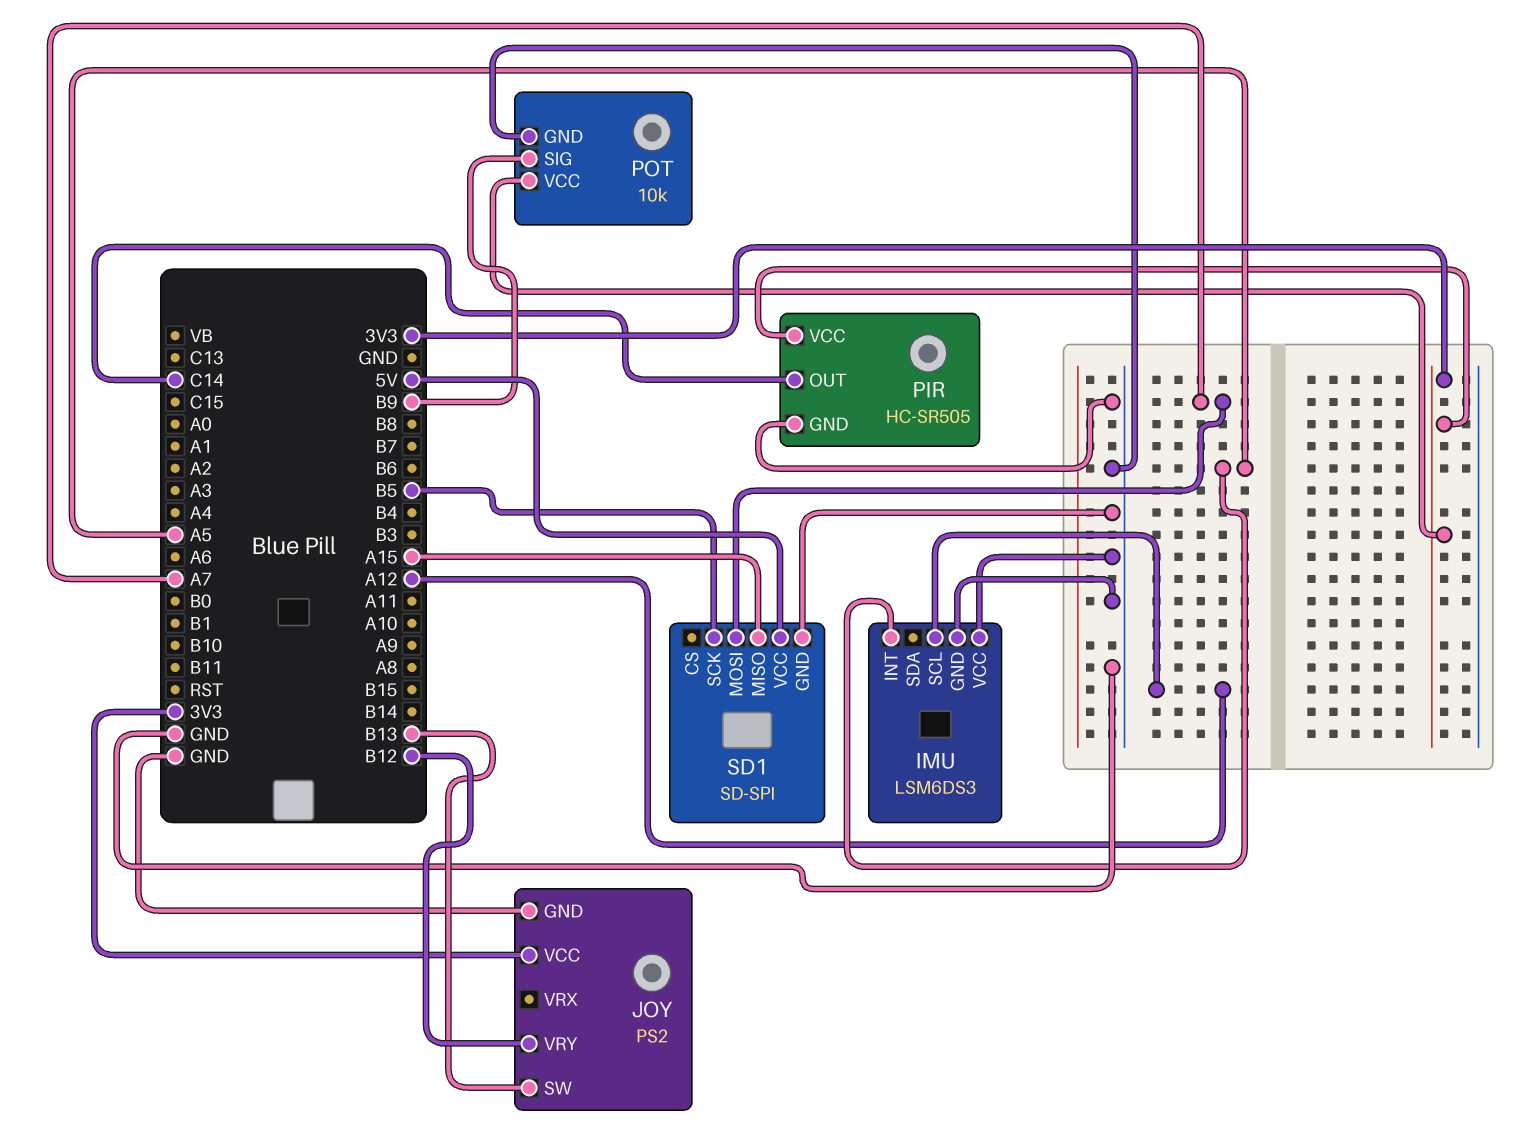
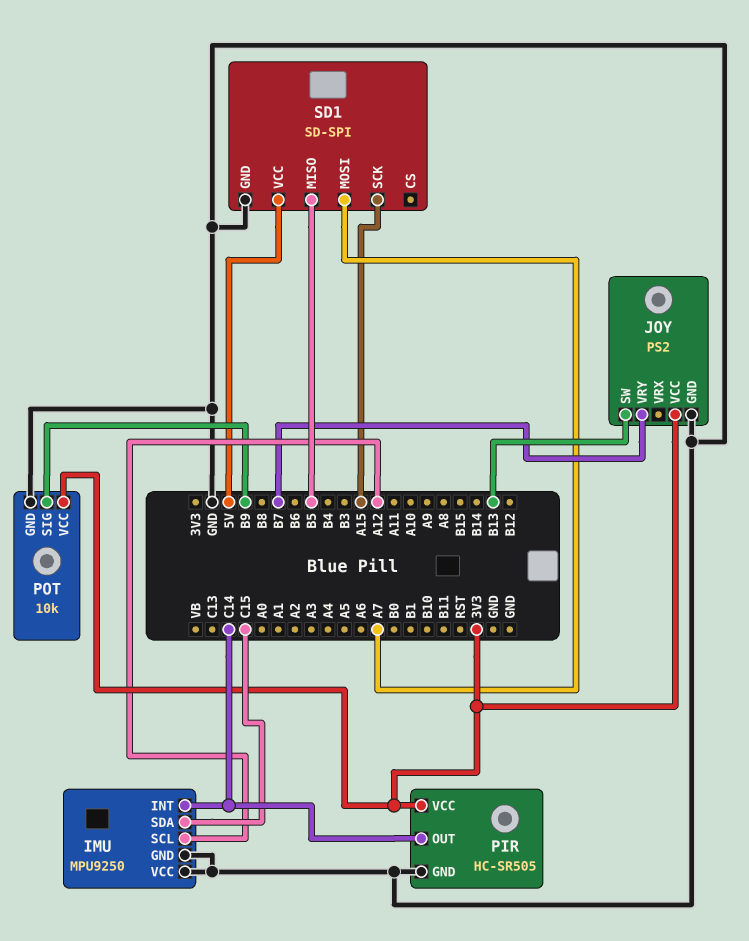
IMU: LSM6DS3 -> MPU9250
IMU pin INT: A5 -> C14
IMU pin SDA: none -> C15
JOY pin VRY: B12 -> B7
SD1 pin MISO: A15 -> B5
SD1 pin SCK: B5 -> A15

